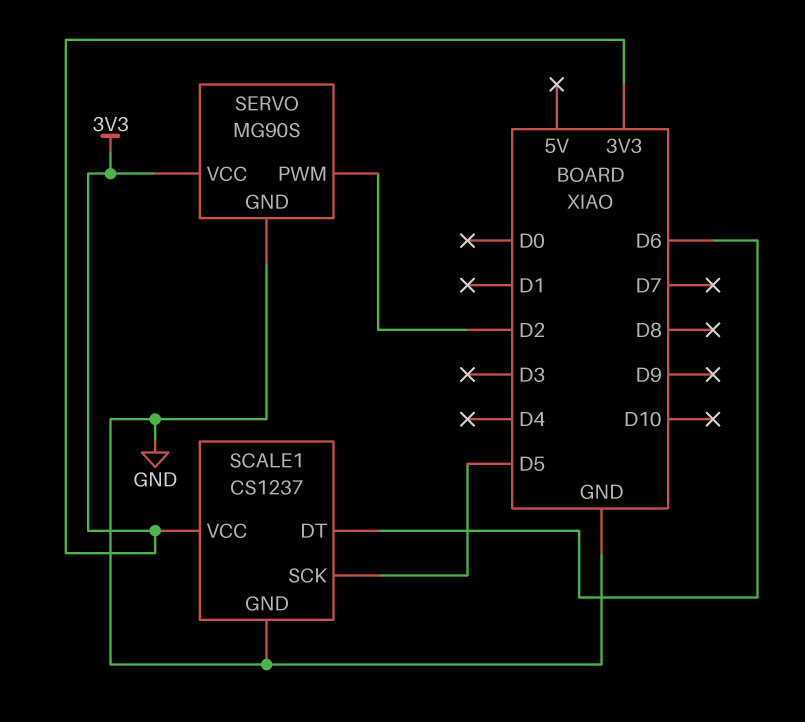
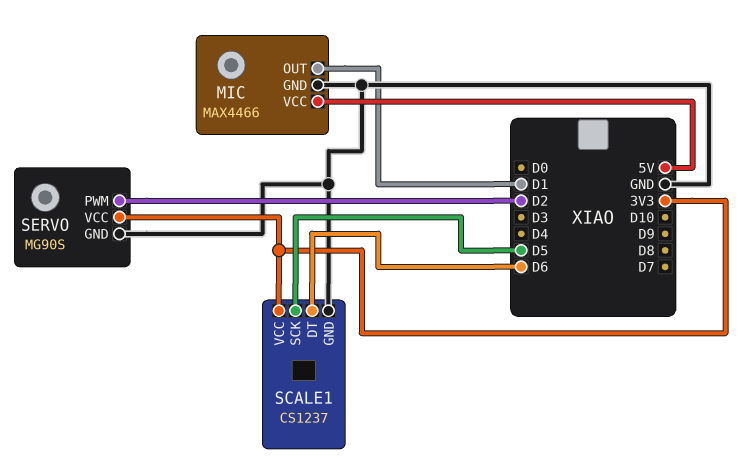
MIC: none -> MAX4466
MIC pin GND: none -> GND
MIC pin OUT: none -> D1
MIC pin VCC: none -> 5V

